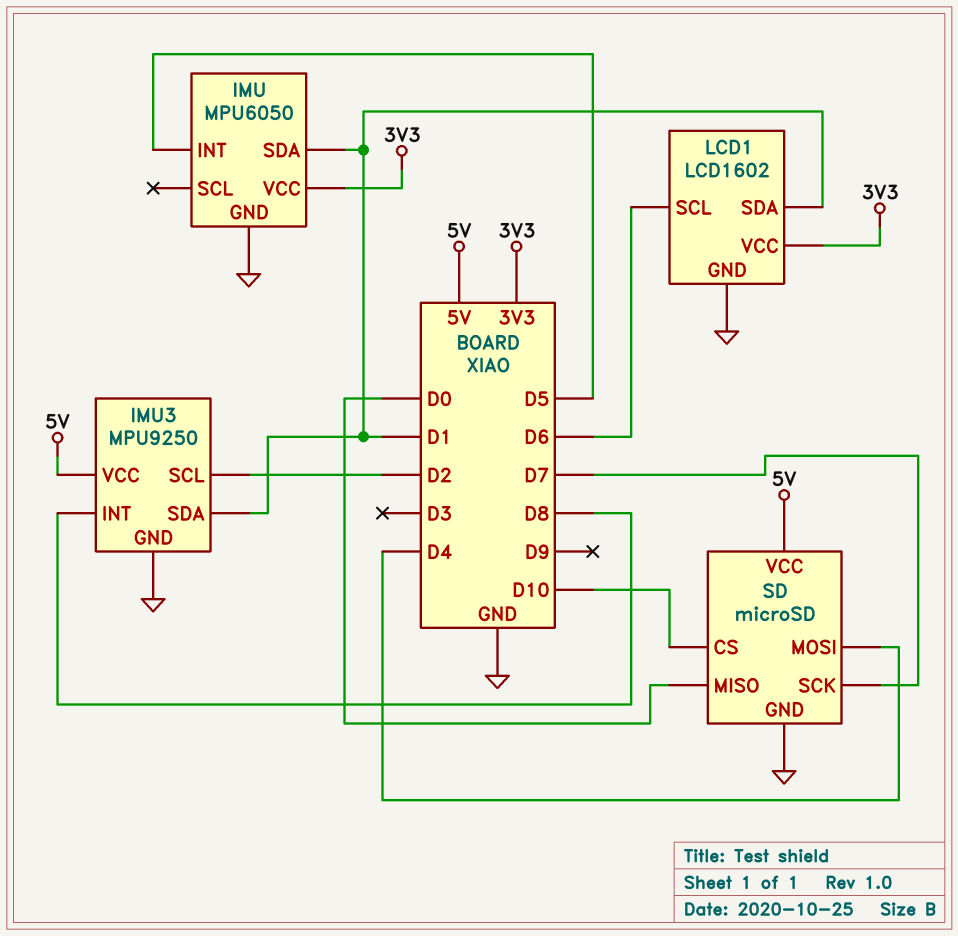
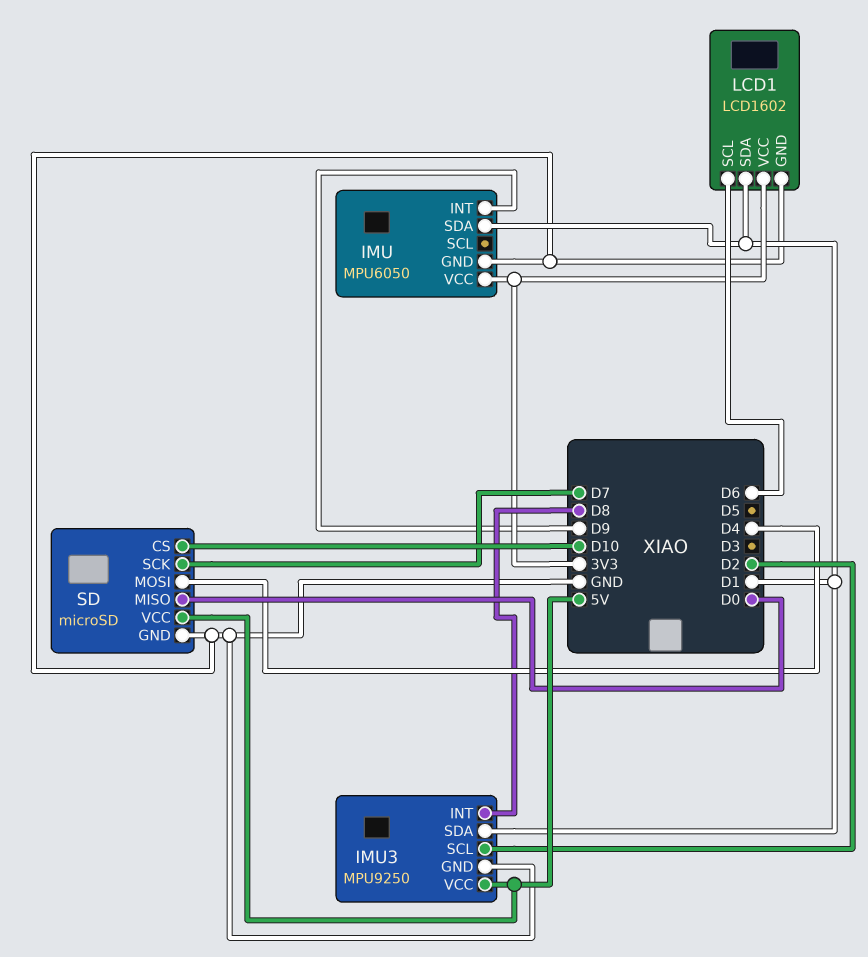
IMU pin INT: D5 -> D9

